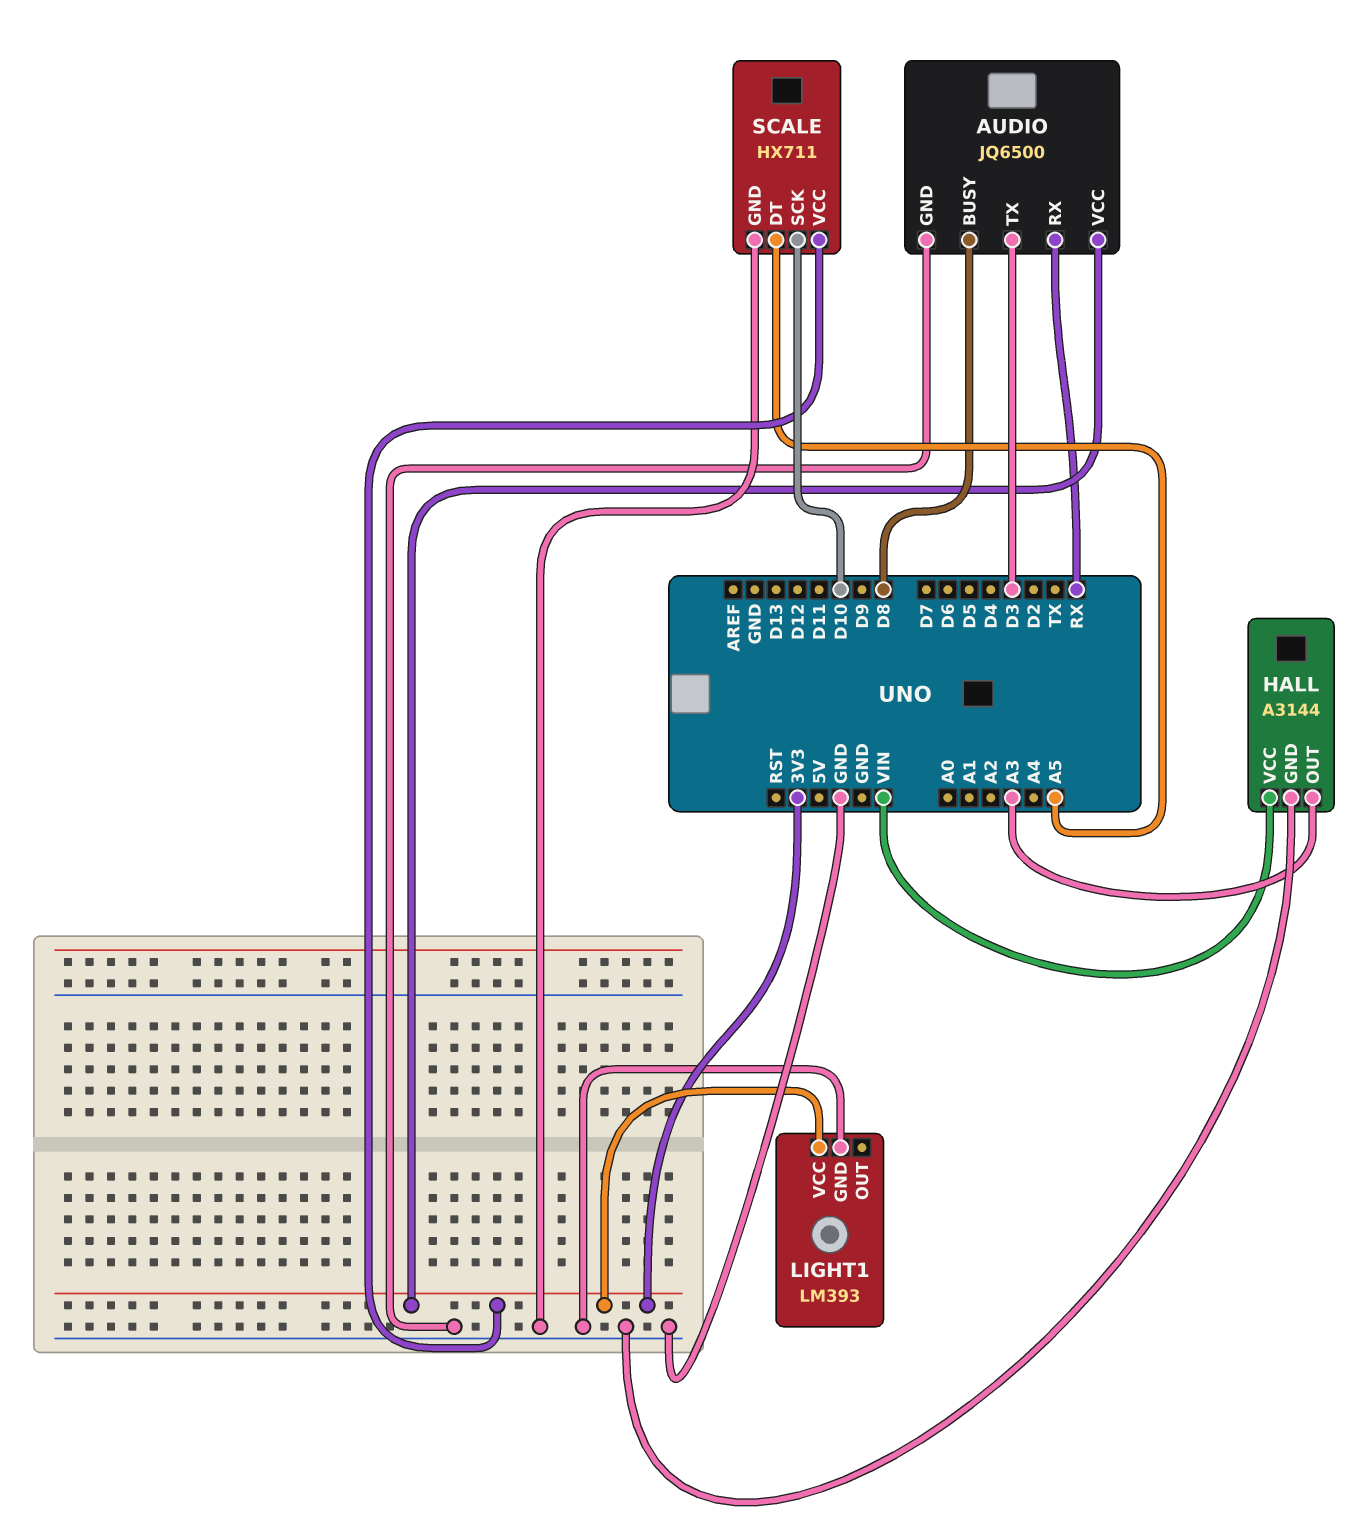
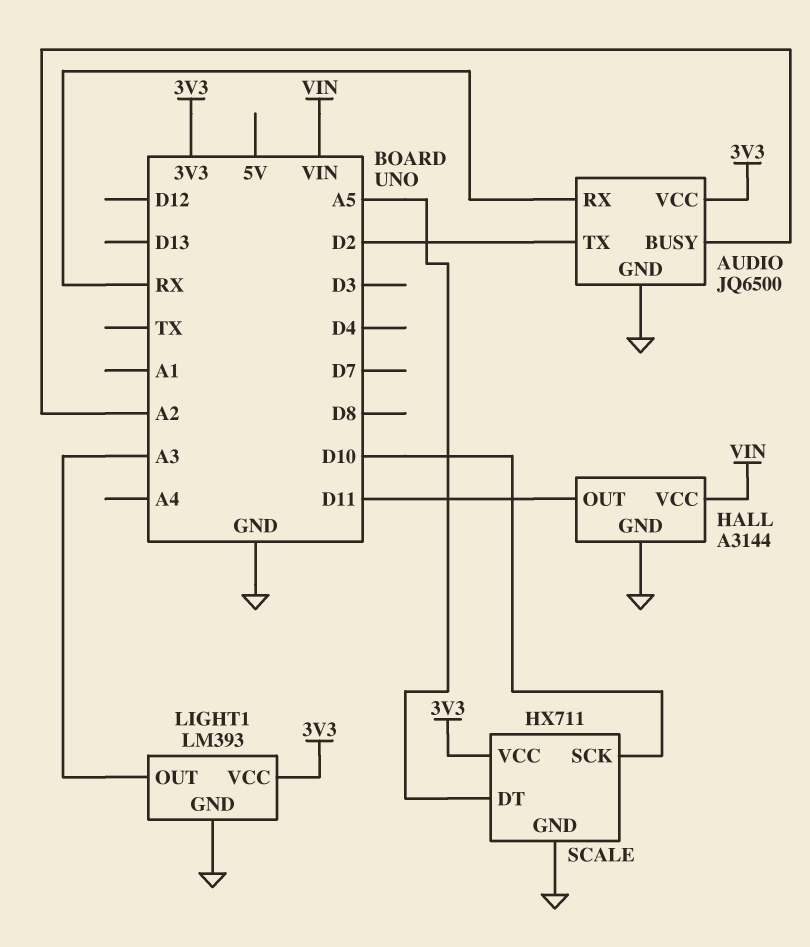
AUDIO pin BUSY: D8 -> A2
AUDIO pin TX: D3 -> D2
HALL pin OUT: A3 -> D11
LIGHT1 pin OUT: none -> A3

